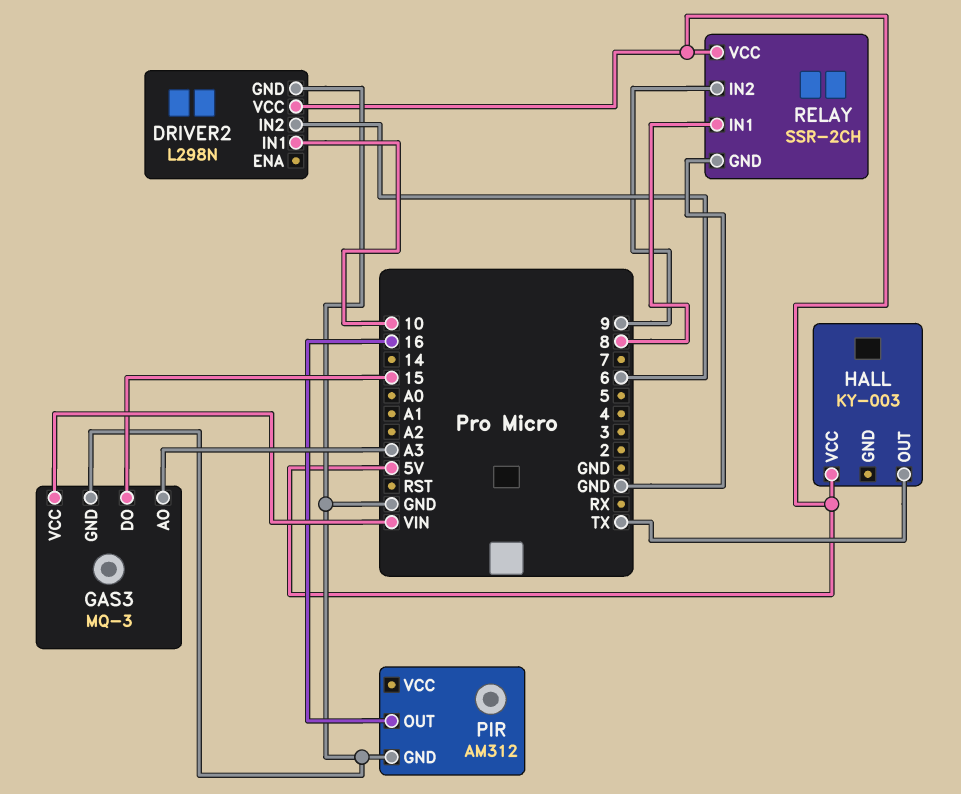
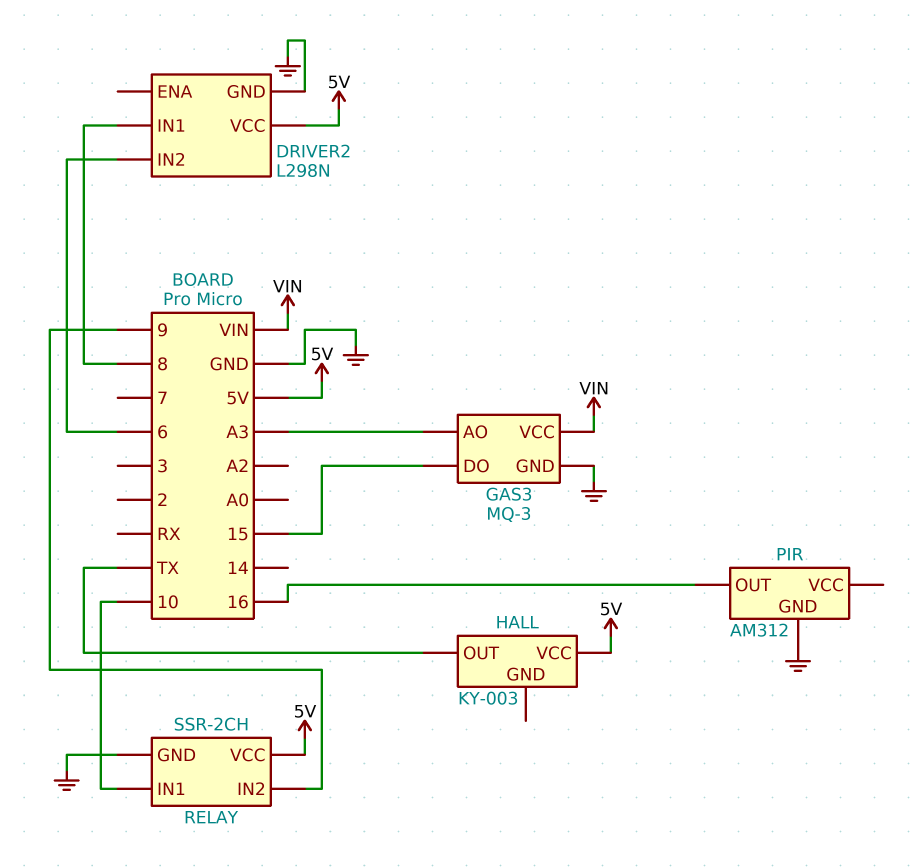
DRIVER2 pin IN1: 10 -> 8
RELAY pin IN1: 8 -> 10

